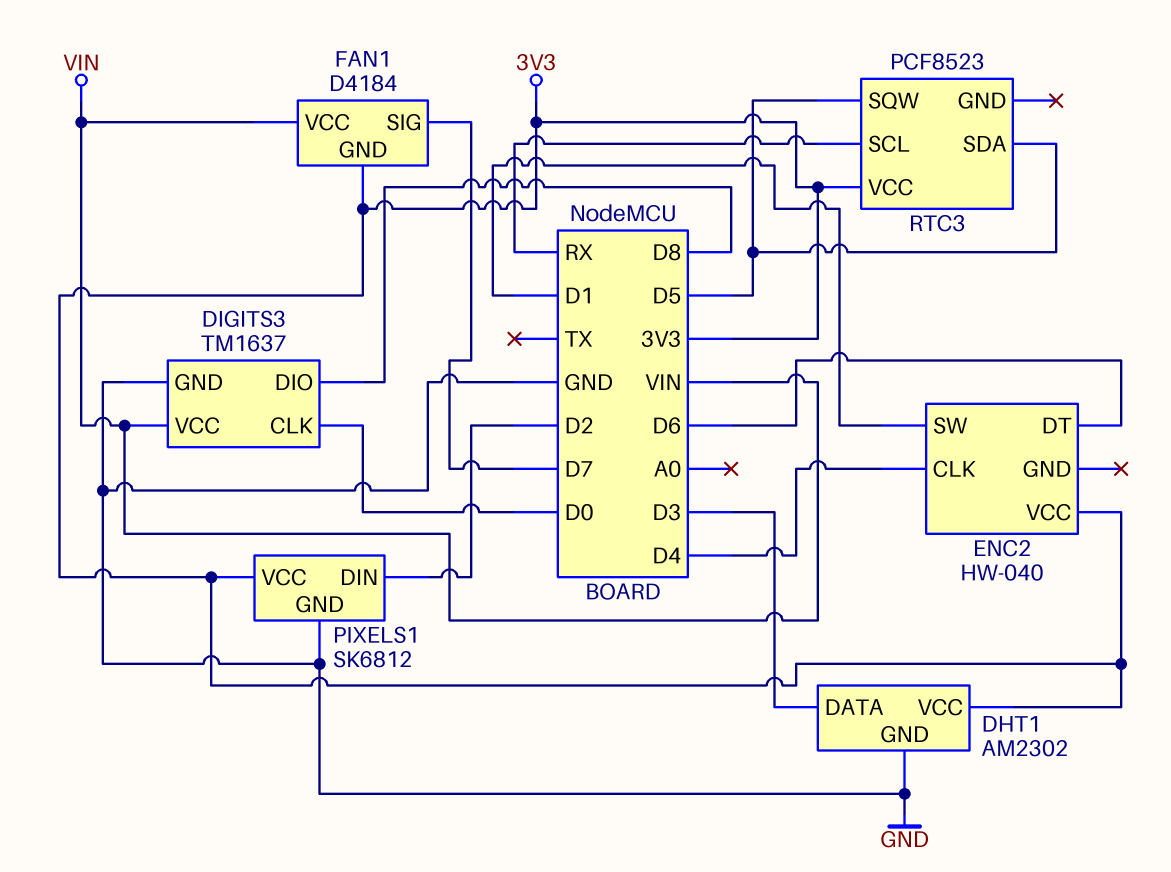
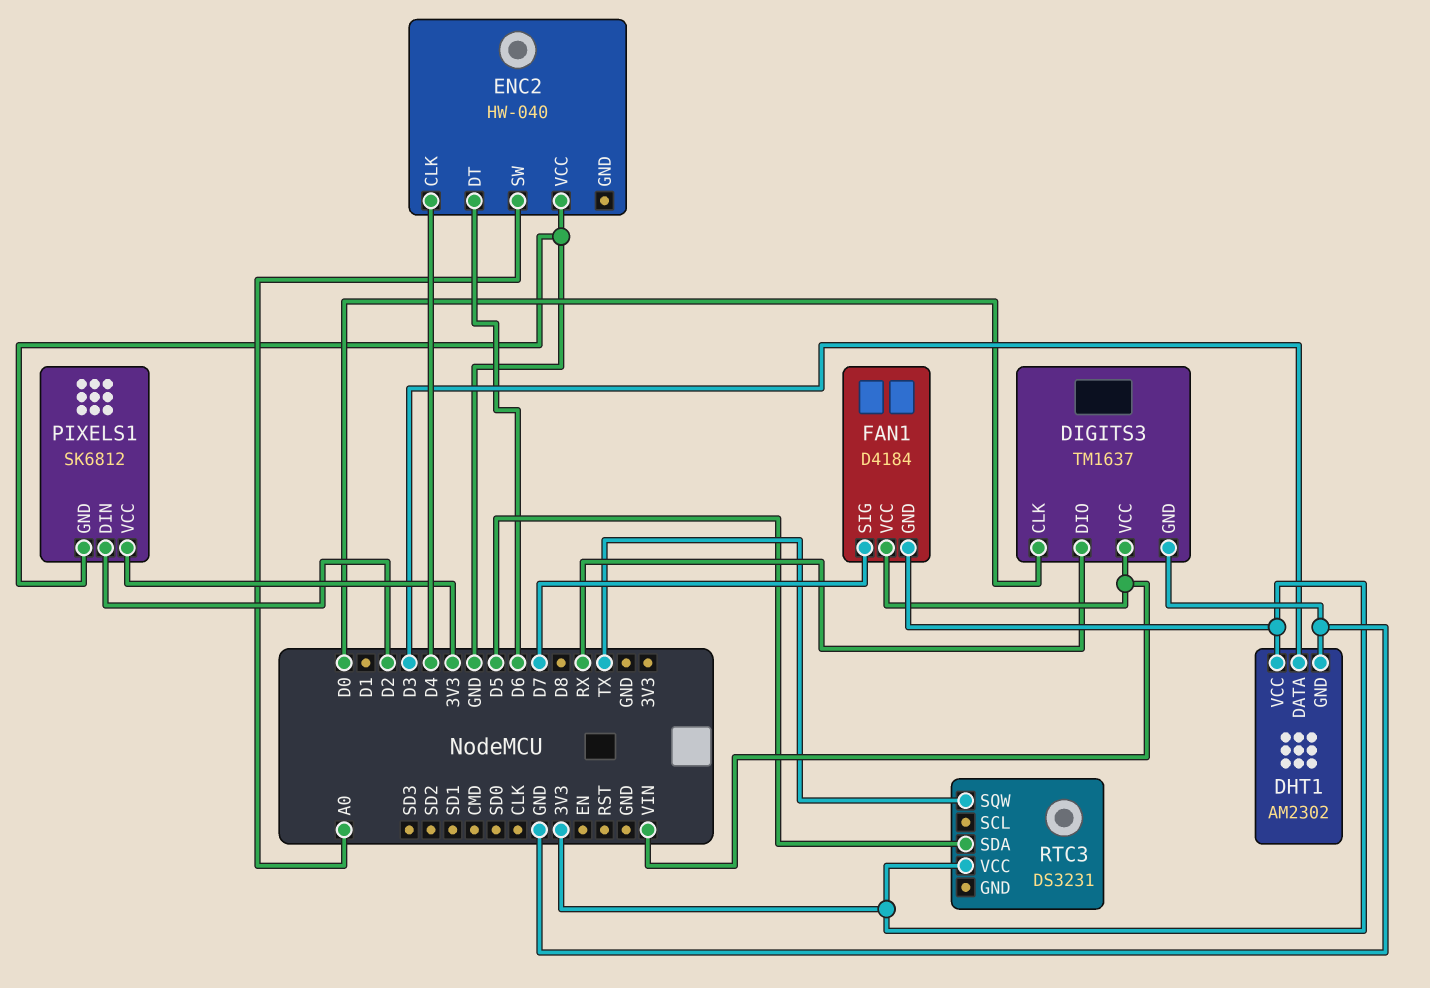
DIGITS3 pin DIO: D8 -> RX
ENC2 pin SW: D1 -> A0
ENC2 pin VCC: 3V3 -> GND
RTC3: PCF8523 -> DS3231
RTC3 pin SCL: RX -> none
RTC3 pin SQW: D5 -> TX

